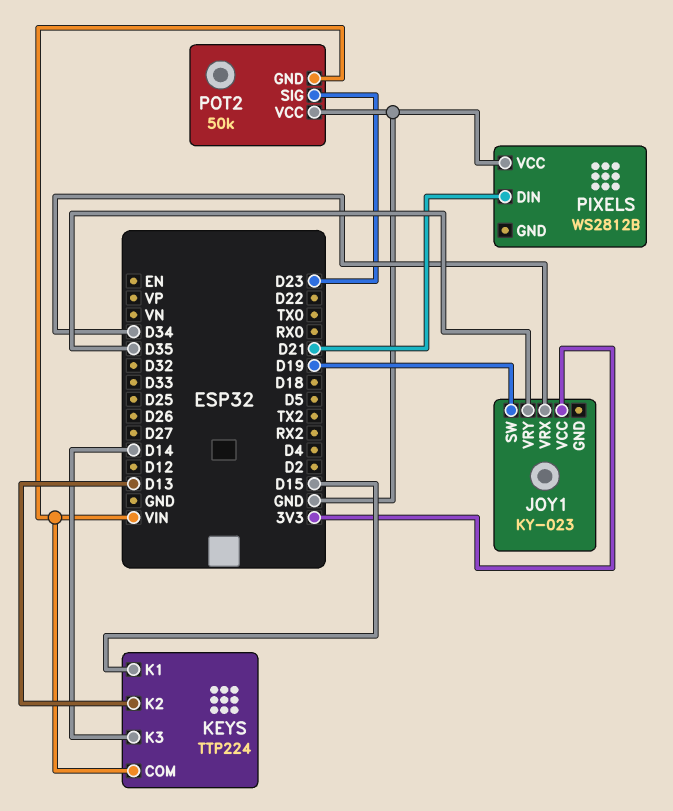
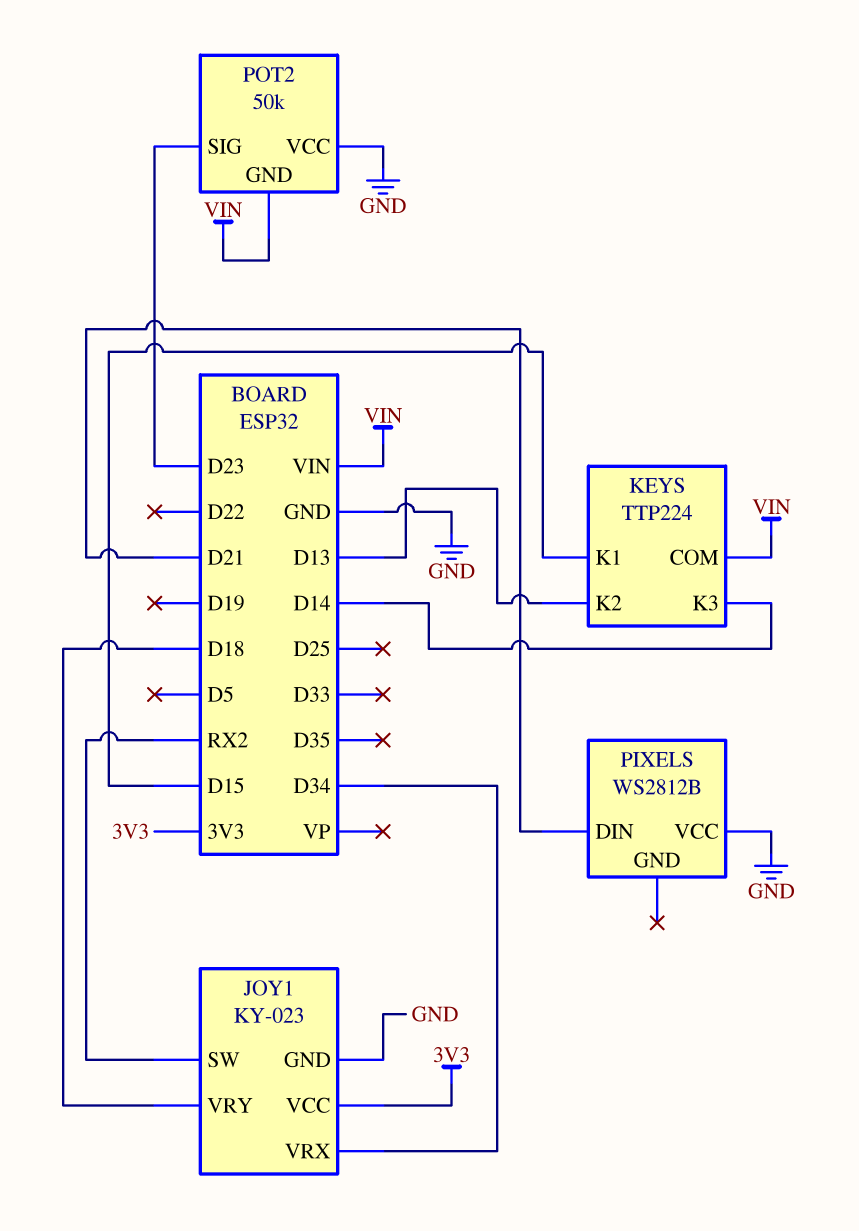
JOY1 pin GND: none -> GND
JOY1 pin SW: D19 -> RX2
JOY1 pin VRY: D35 -> D18

